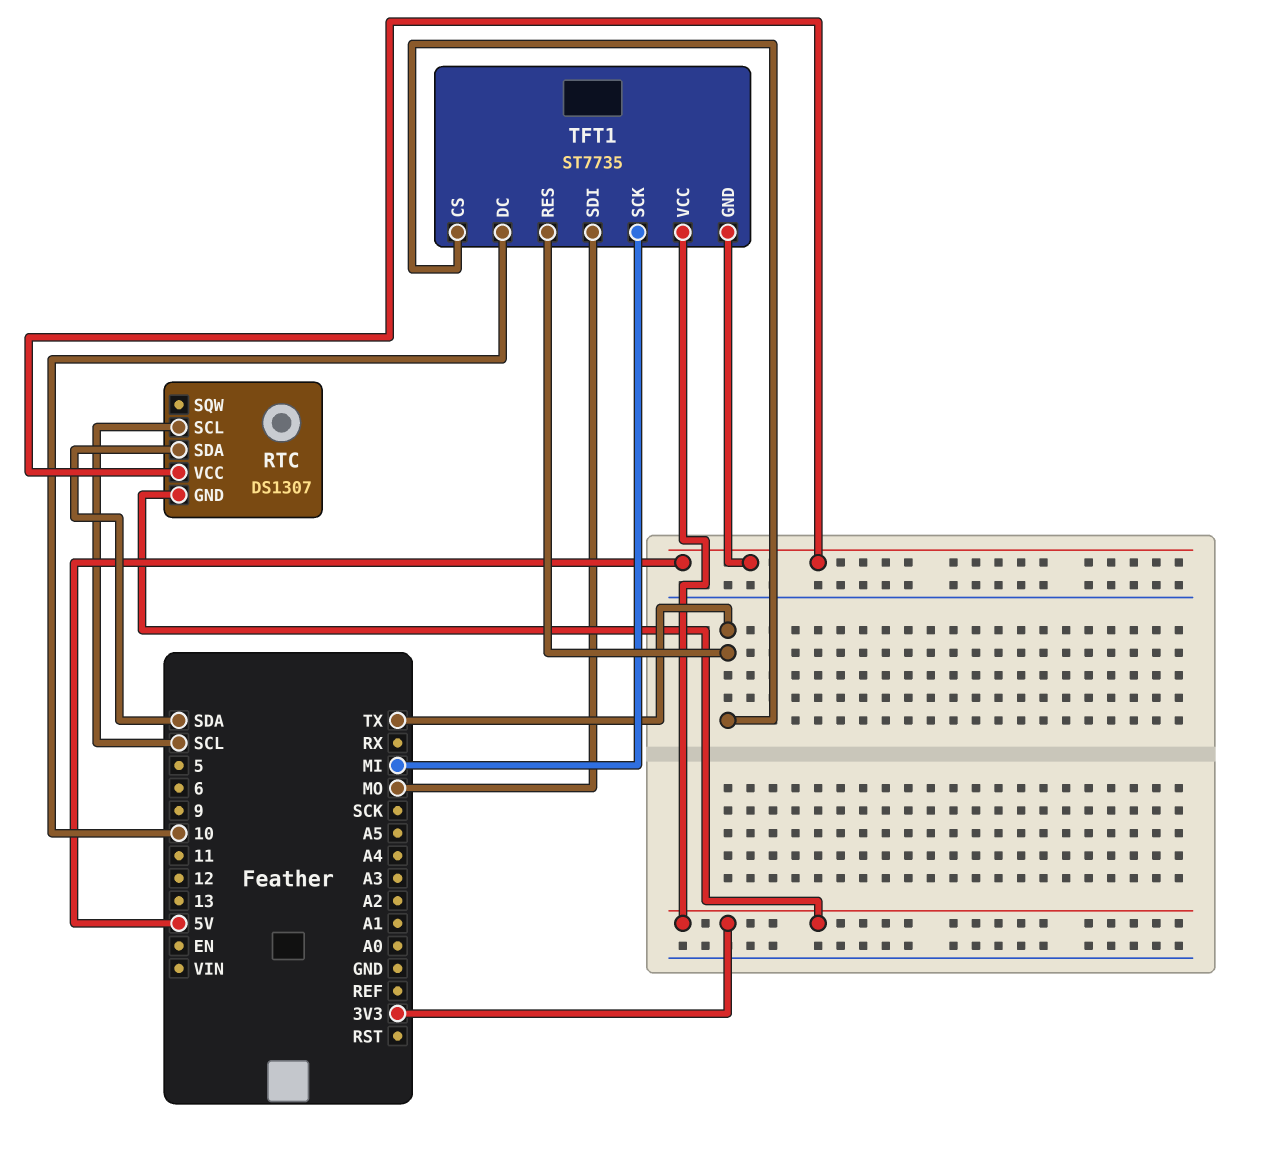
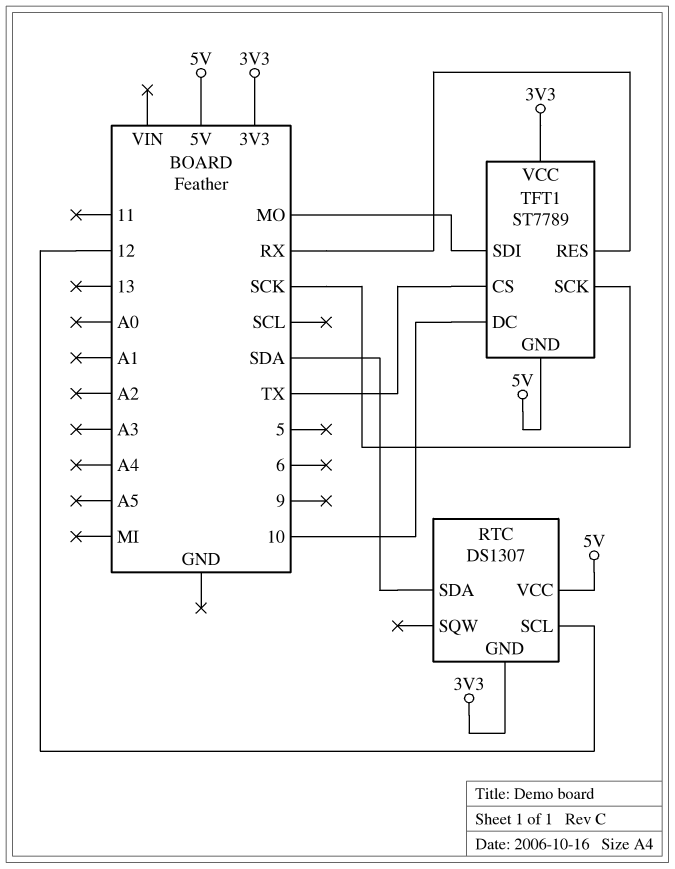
RTC pin SCL: SCL -> 12
TFT1: ST7735 -> ST7789
TFT1 pin RES: TX -> RX
TFT1 pin SCK: MI -> SCK

